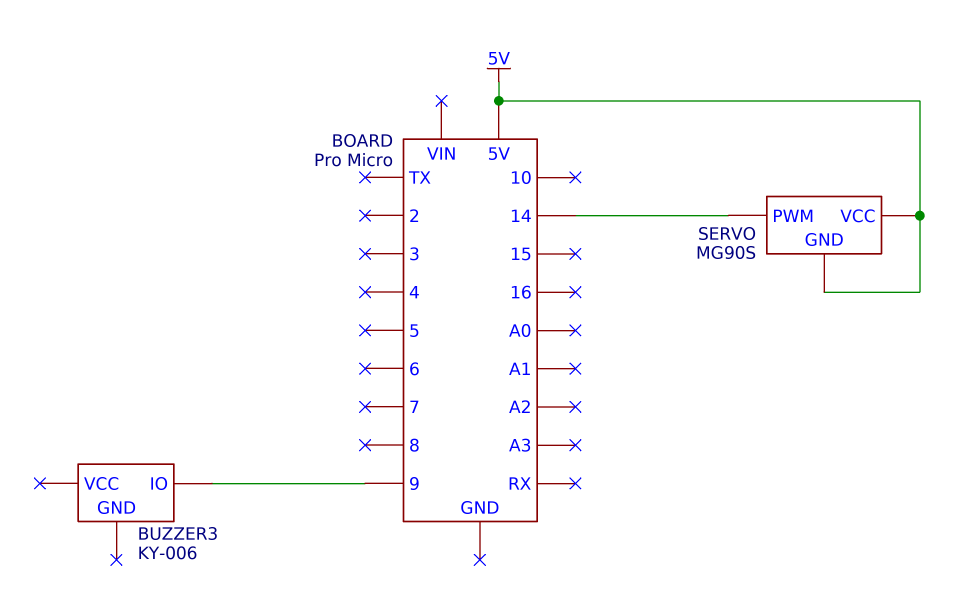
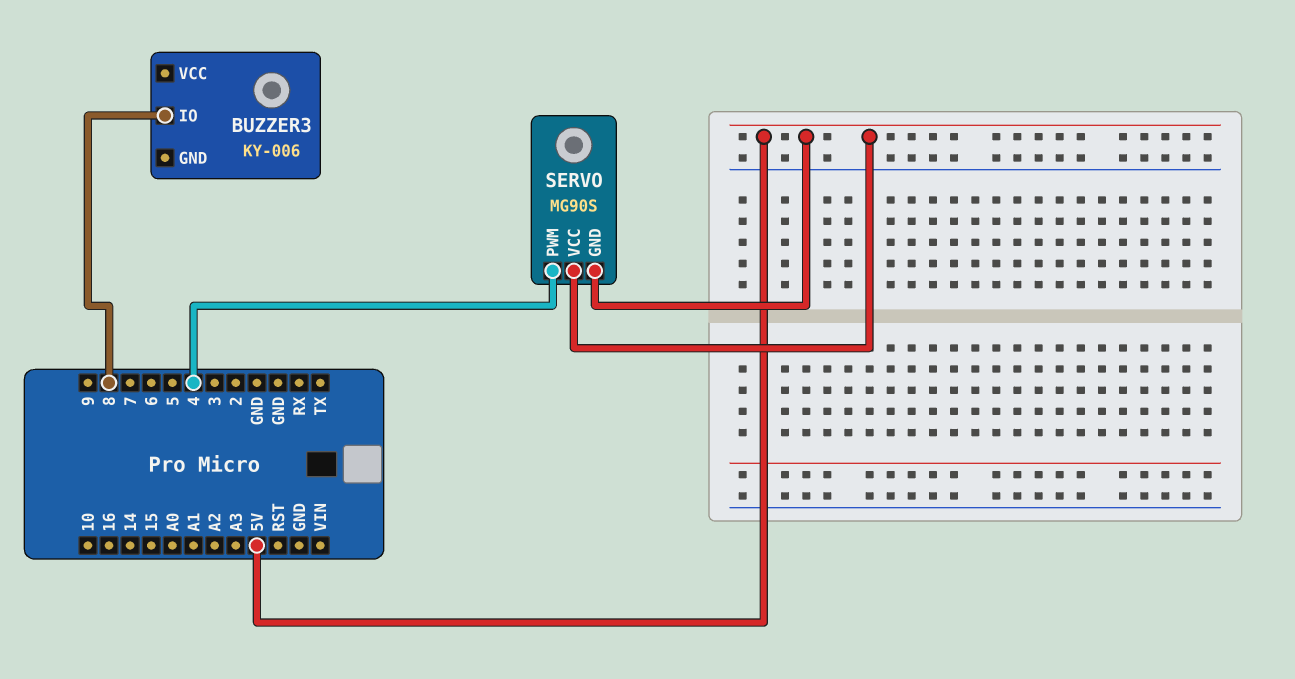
BUZZER3 pin IO: 9 -> 8
SERVO pin PWM: 14 -> 4

